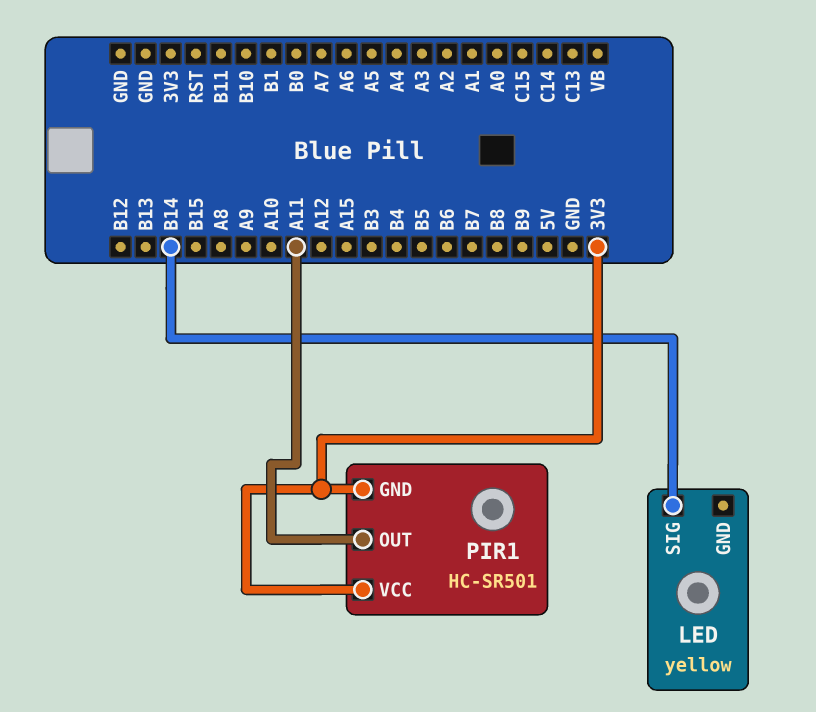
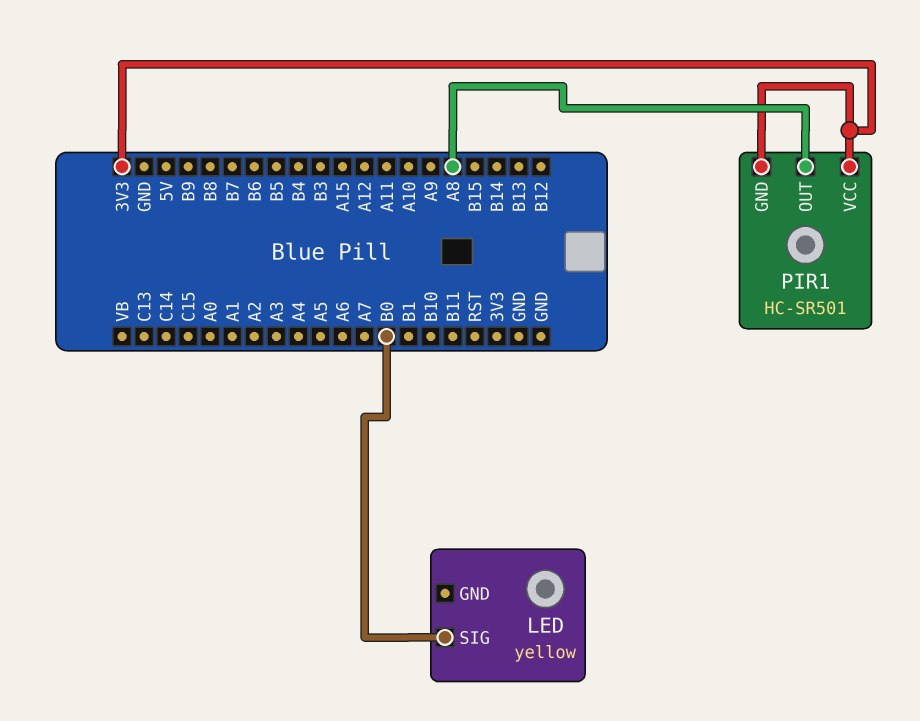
LED pin SIG: B14 -> B0
PIR1 pin OUT: A11 -> A8

